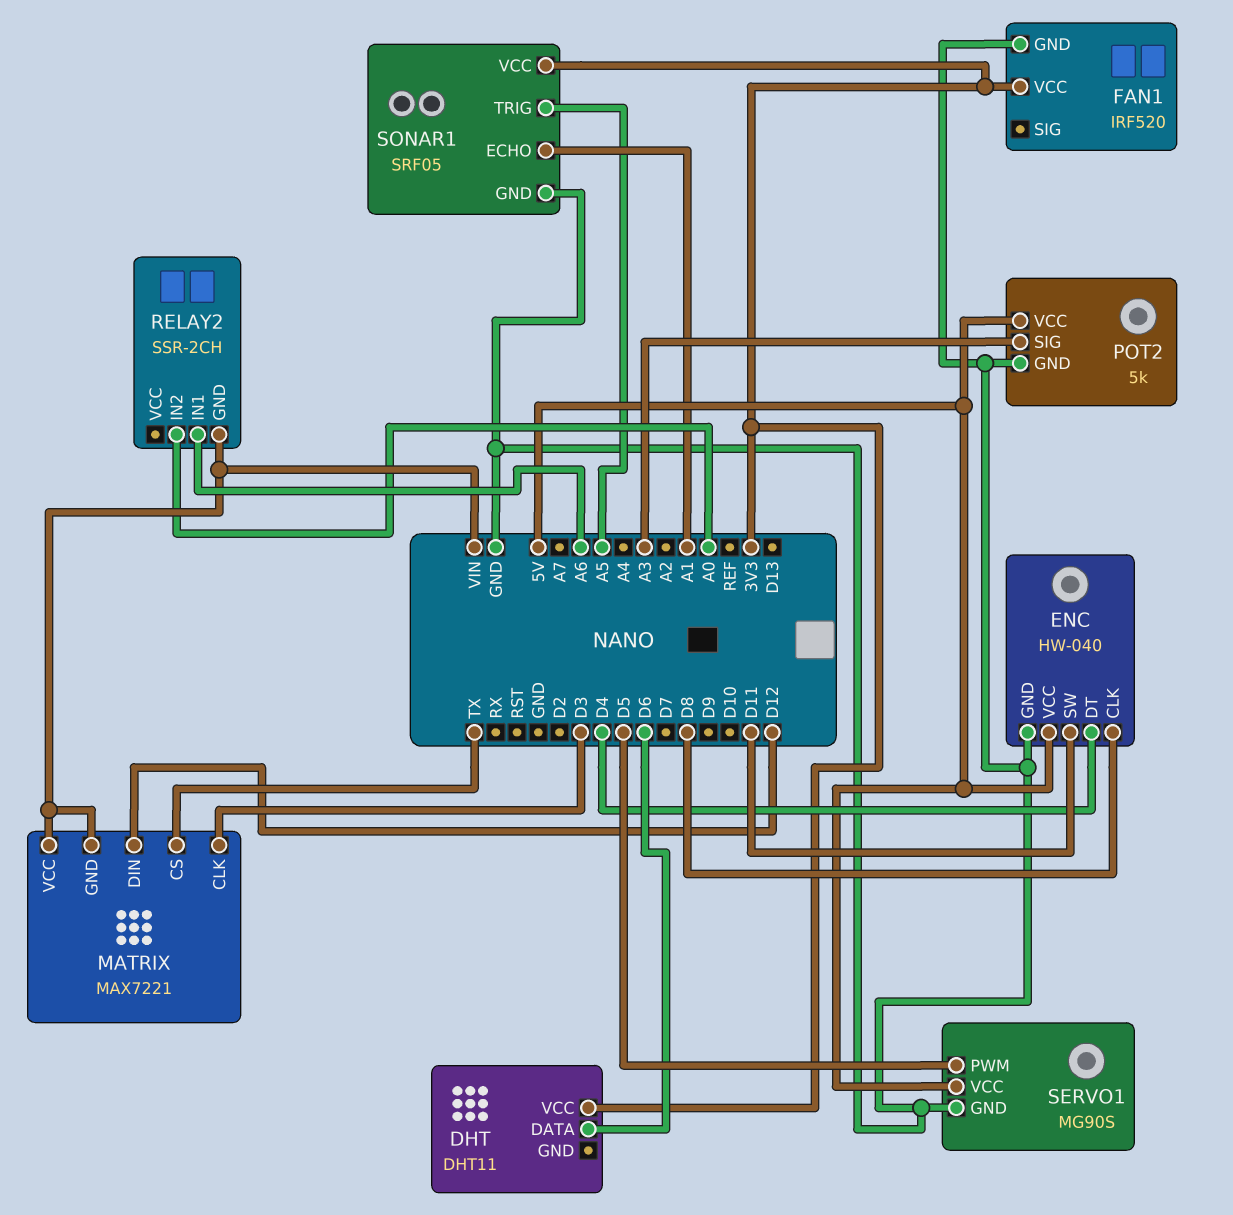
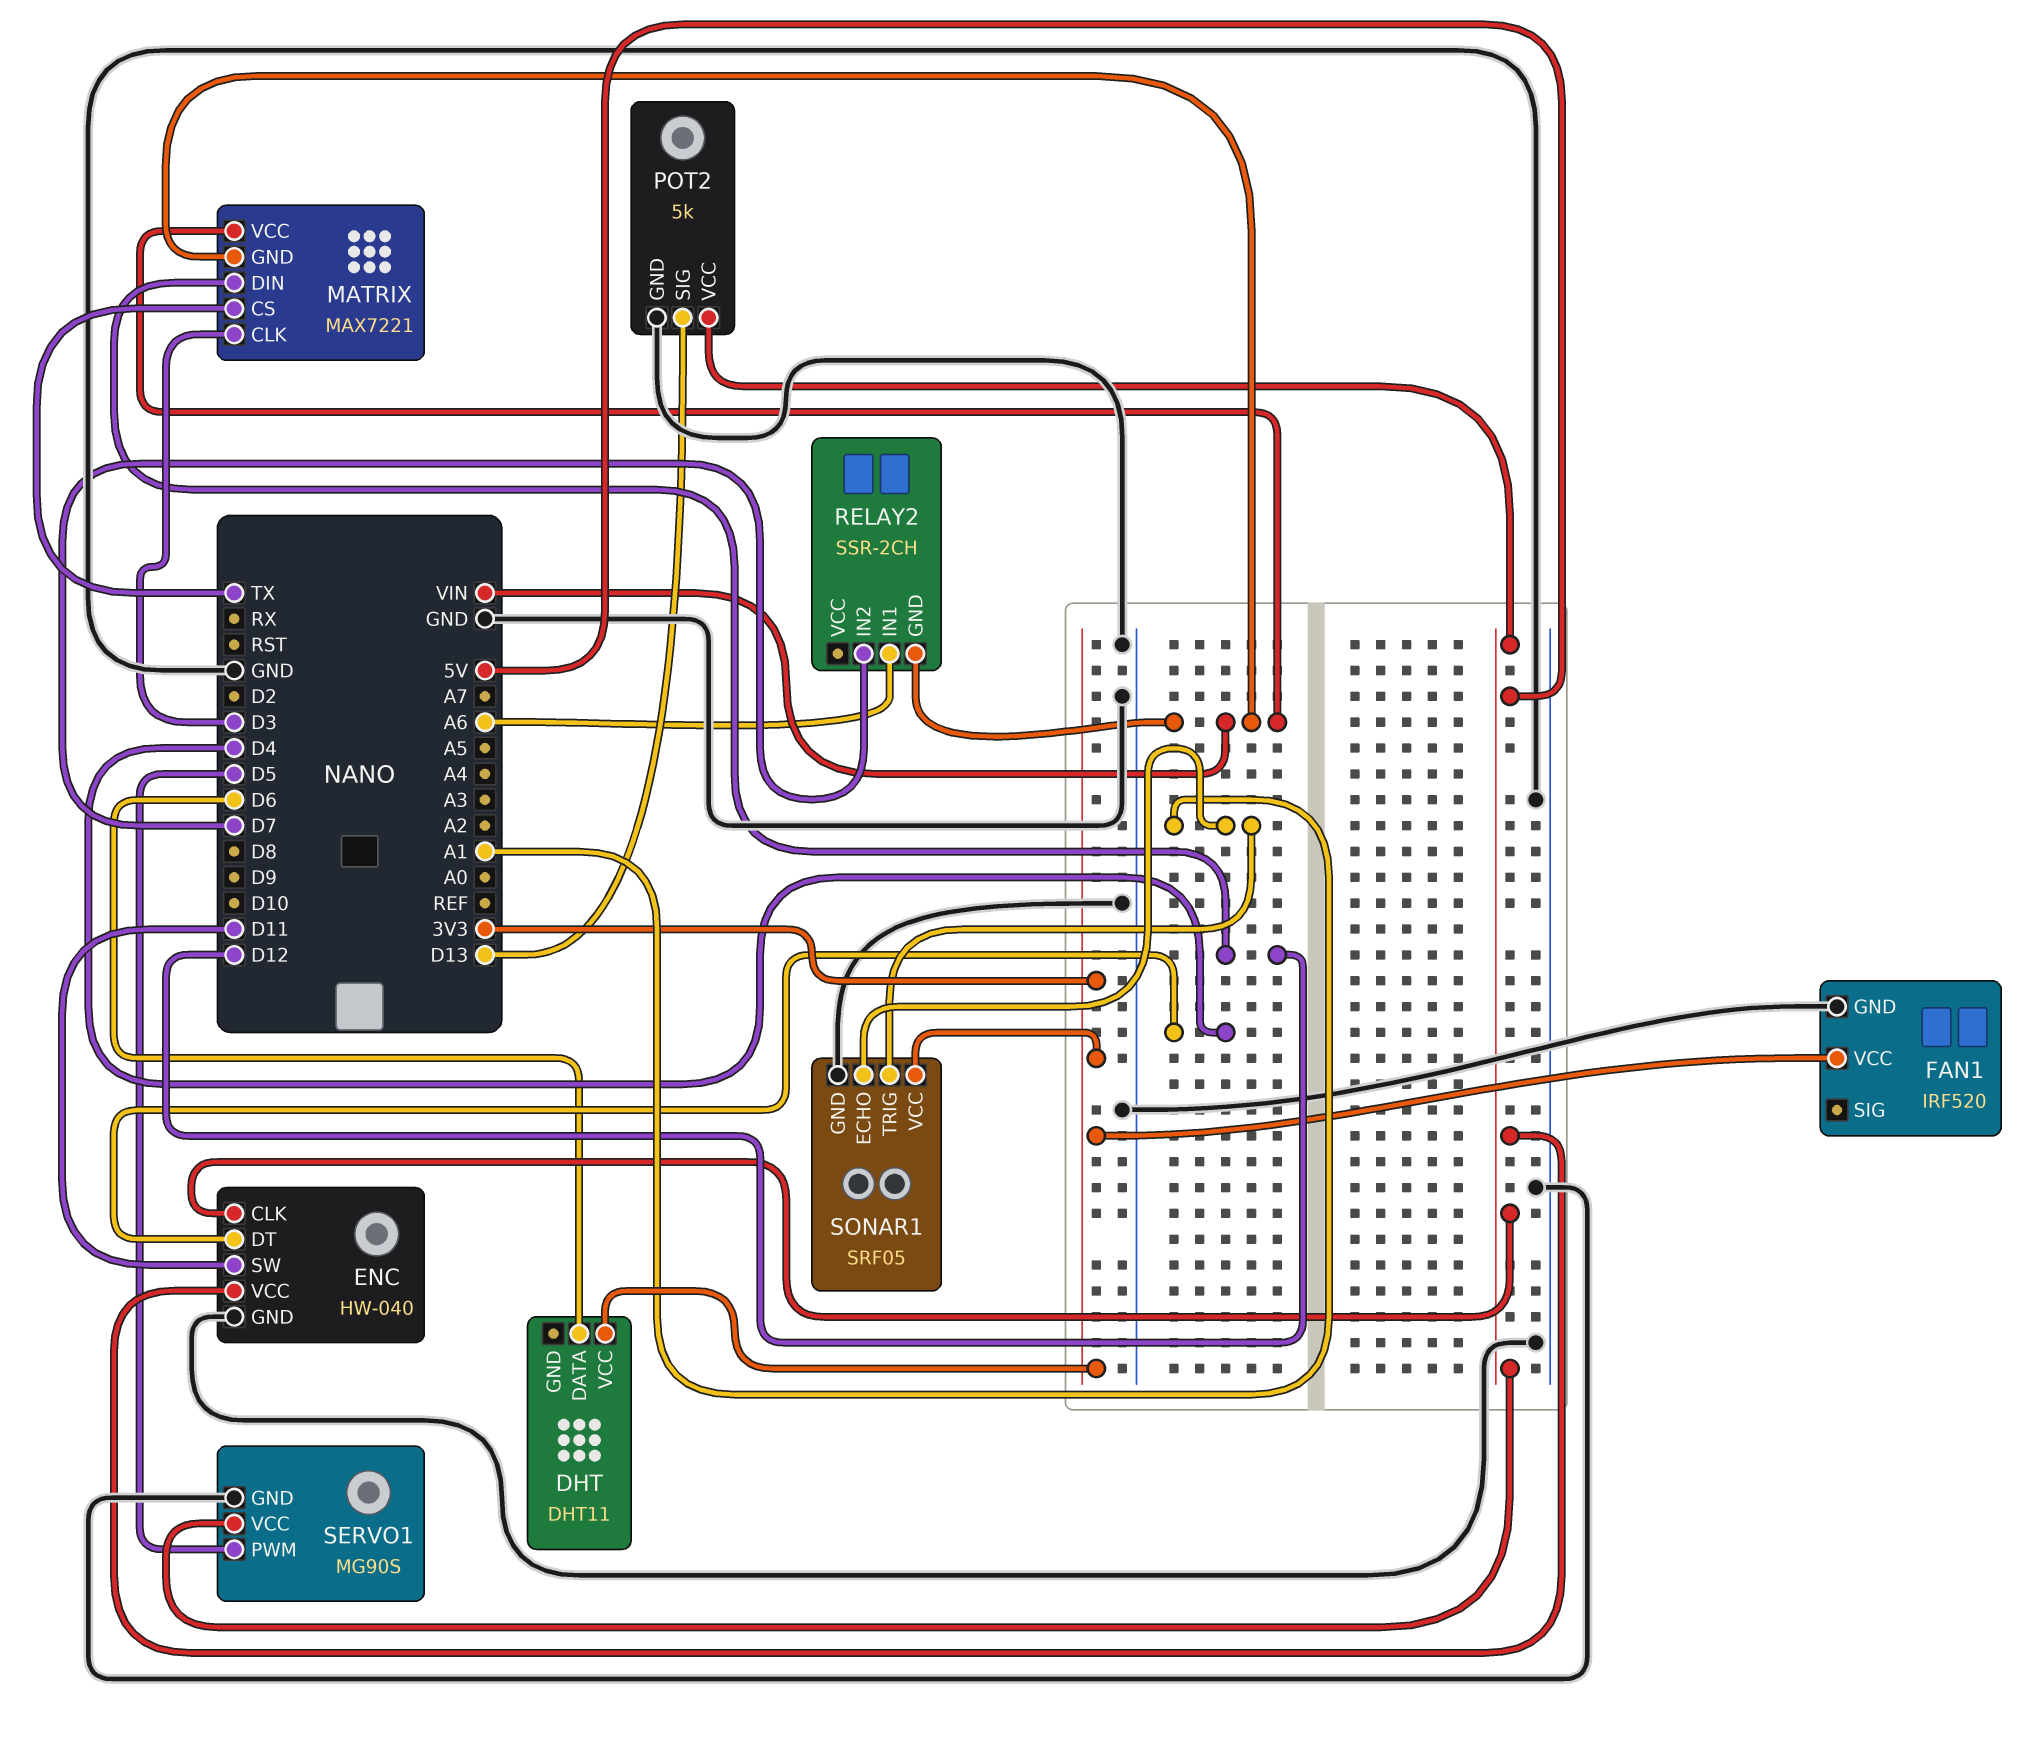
ENC pin CLK: D8 -> 5V
POT2 pin SIG: A3 -> D13
RELAY2 pin IN2: A0 -> D7
SONAR1 pin TRIG: A5 -> A1

